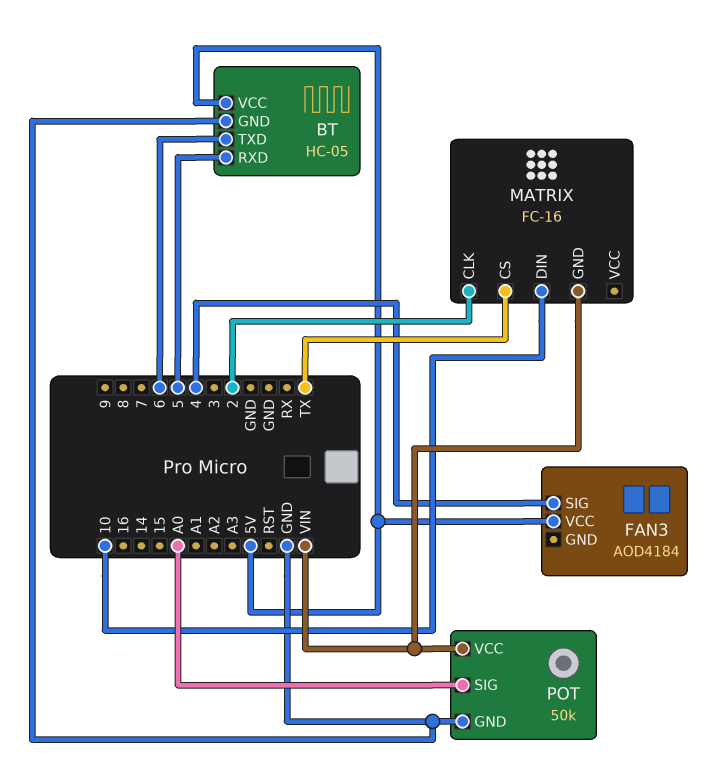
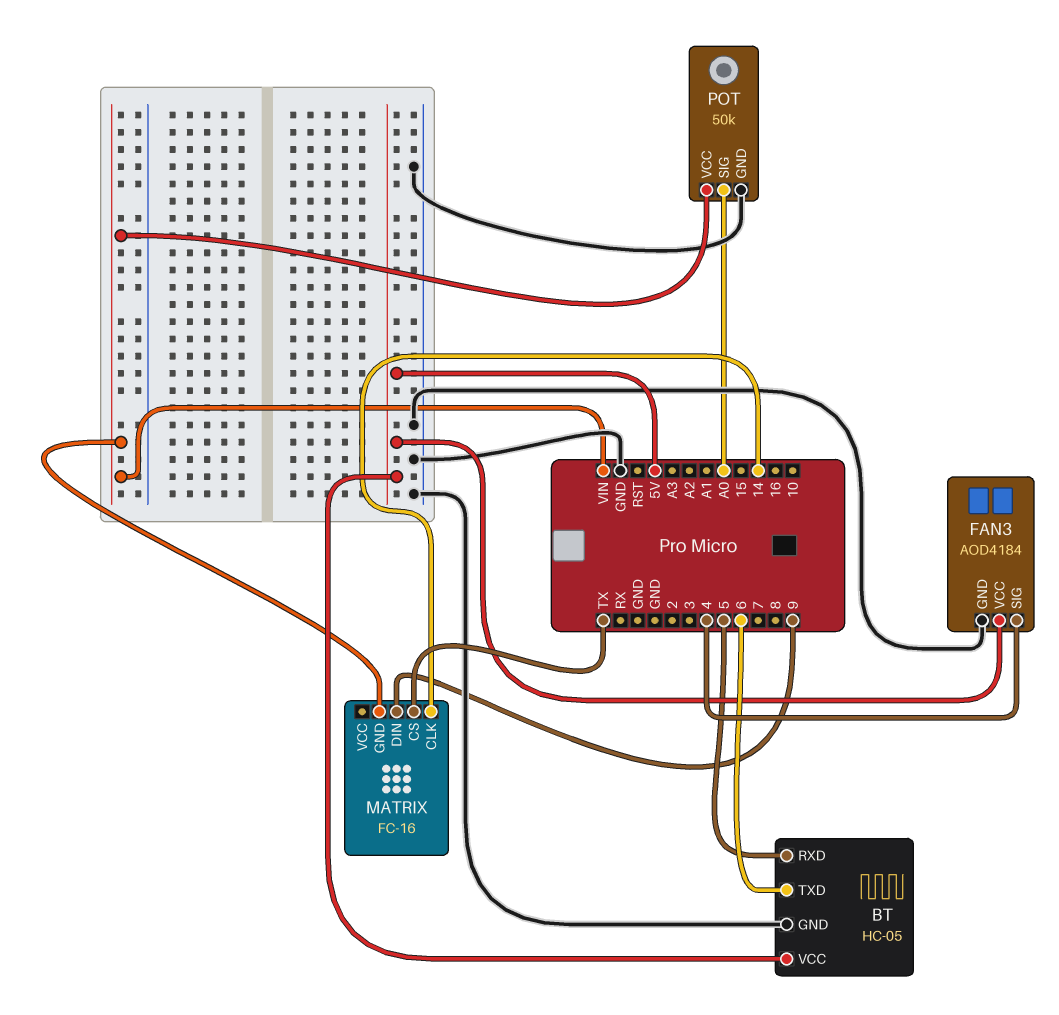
FAN3 pin GND: none -> GND
MATRIX pin CLK: 2 -> 14
MATRIX pin DIN: 10 -> 9

